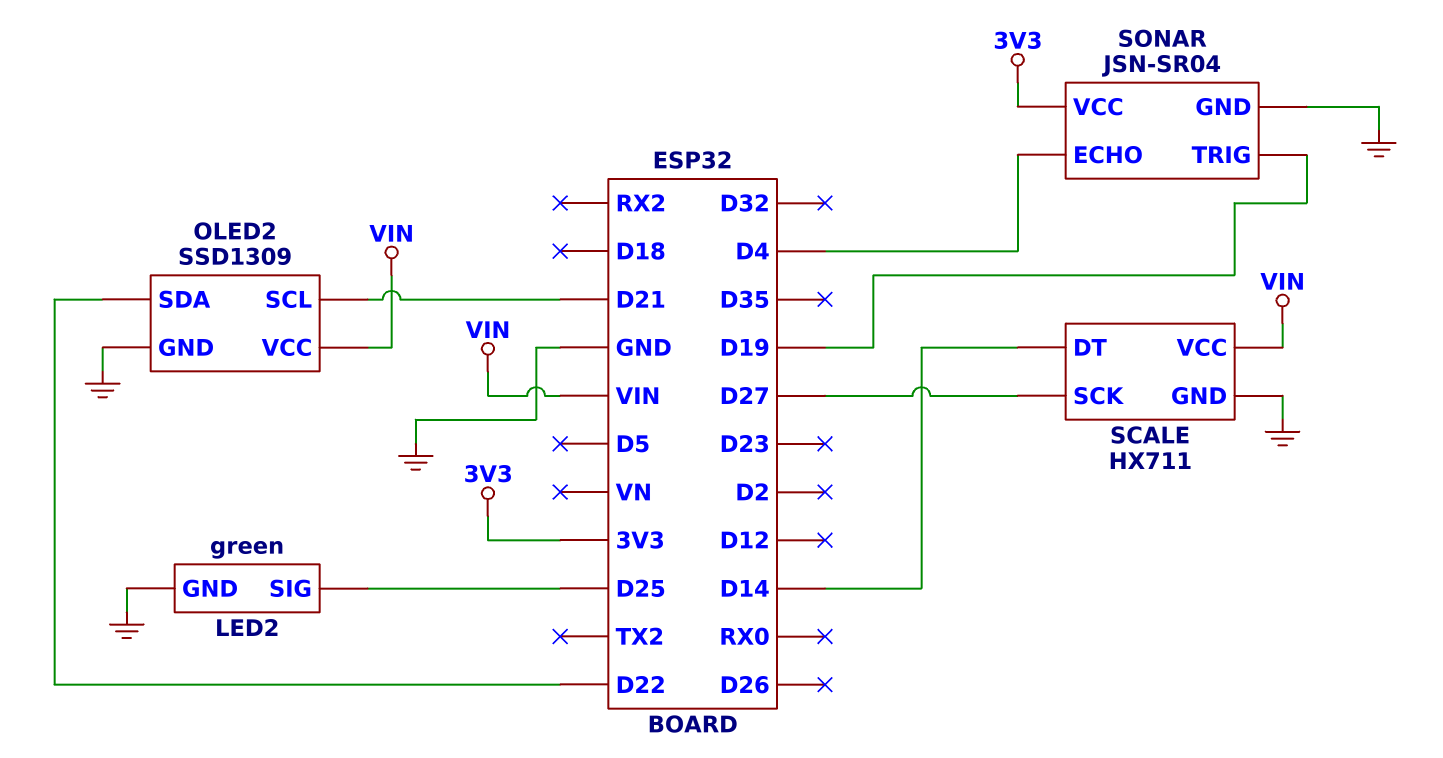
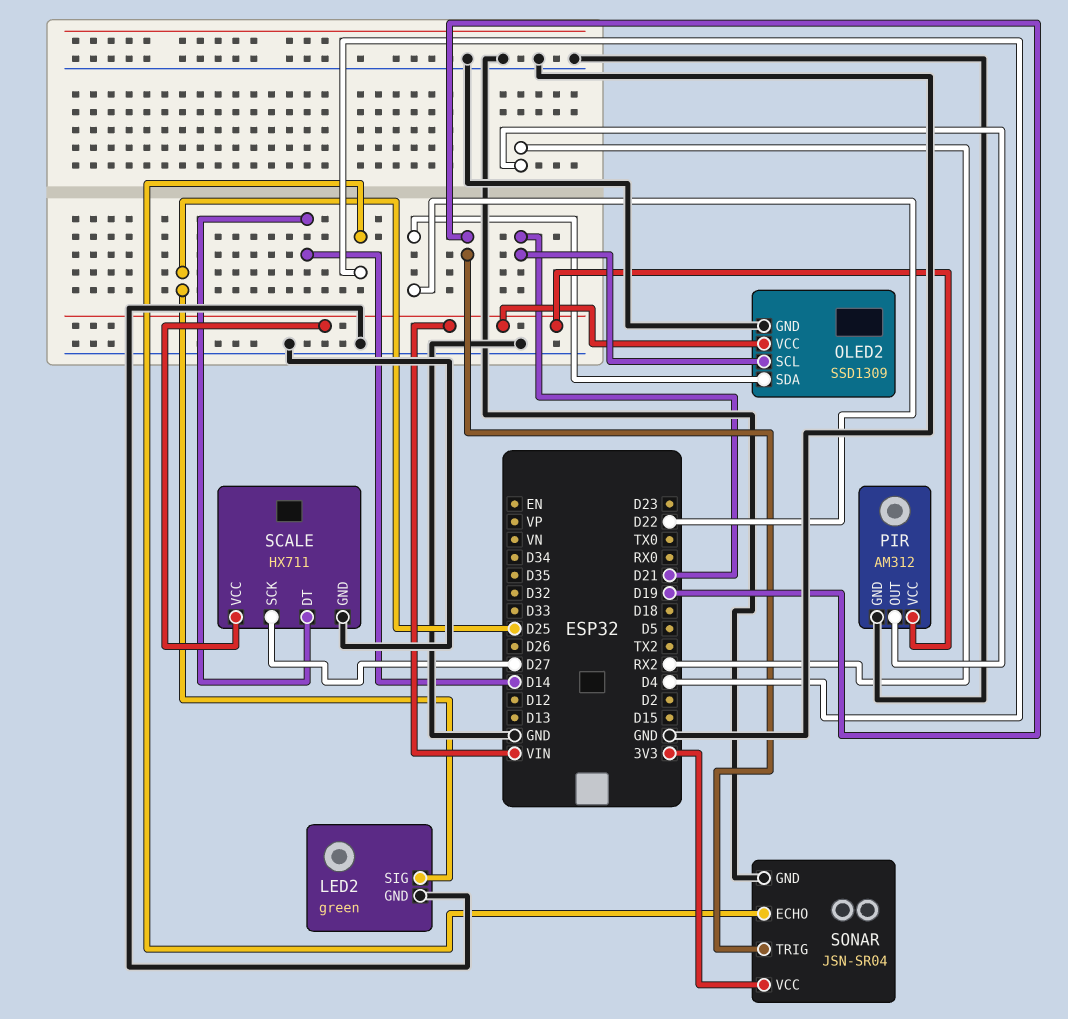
PIR: none -> AM312
PIR pin GND: none -> GND
PIR pin OUT: none -> RX2
PIR pin VCC: none -> VIN

